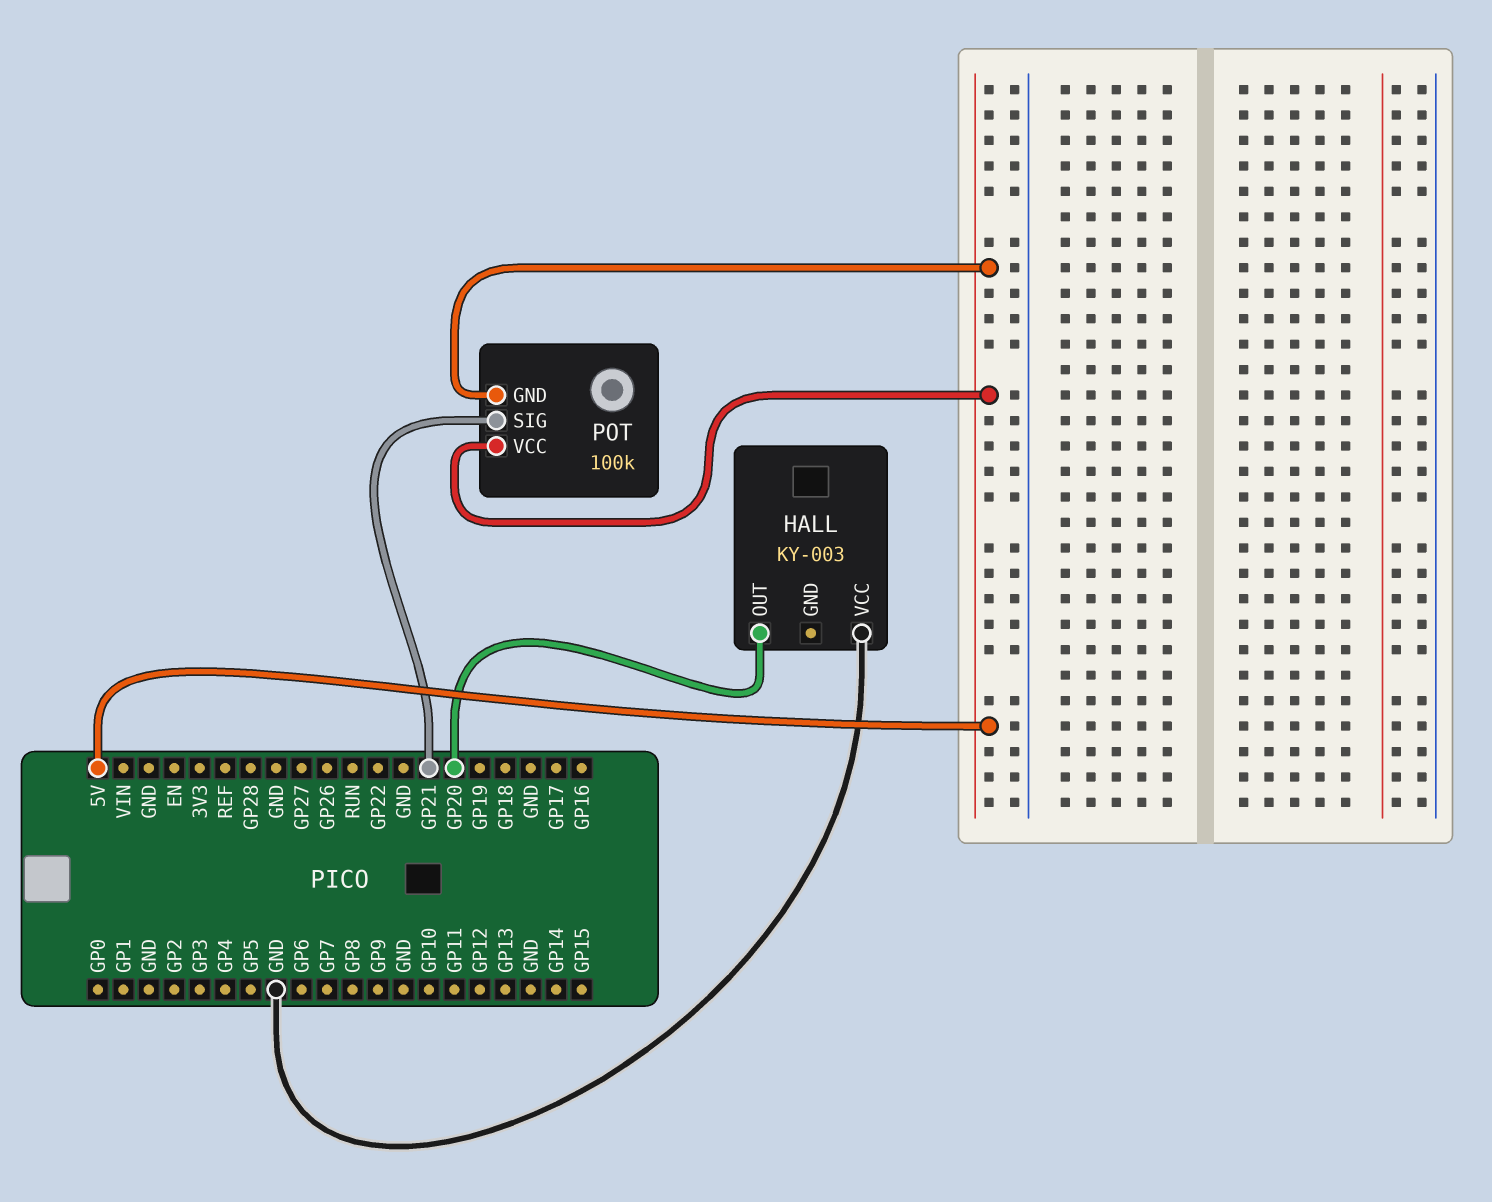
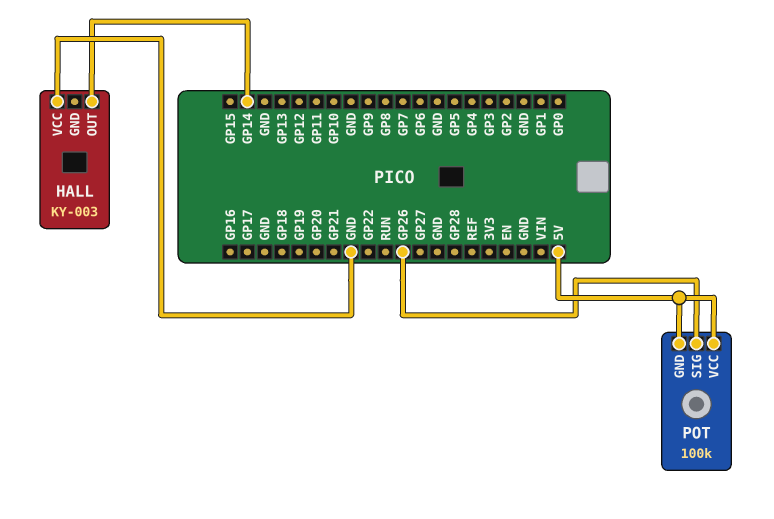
HALL pin OUT: GP20 -> GP14
POT pin SIG: GP21 -> GP26

